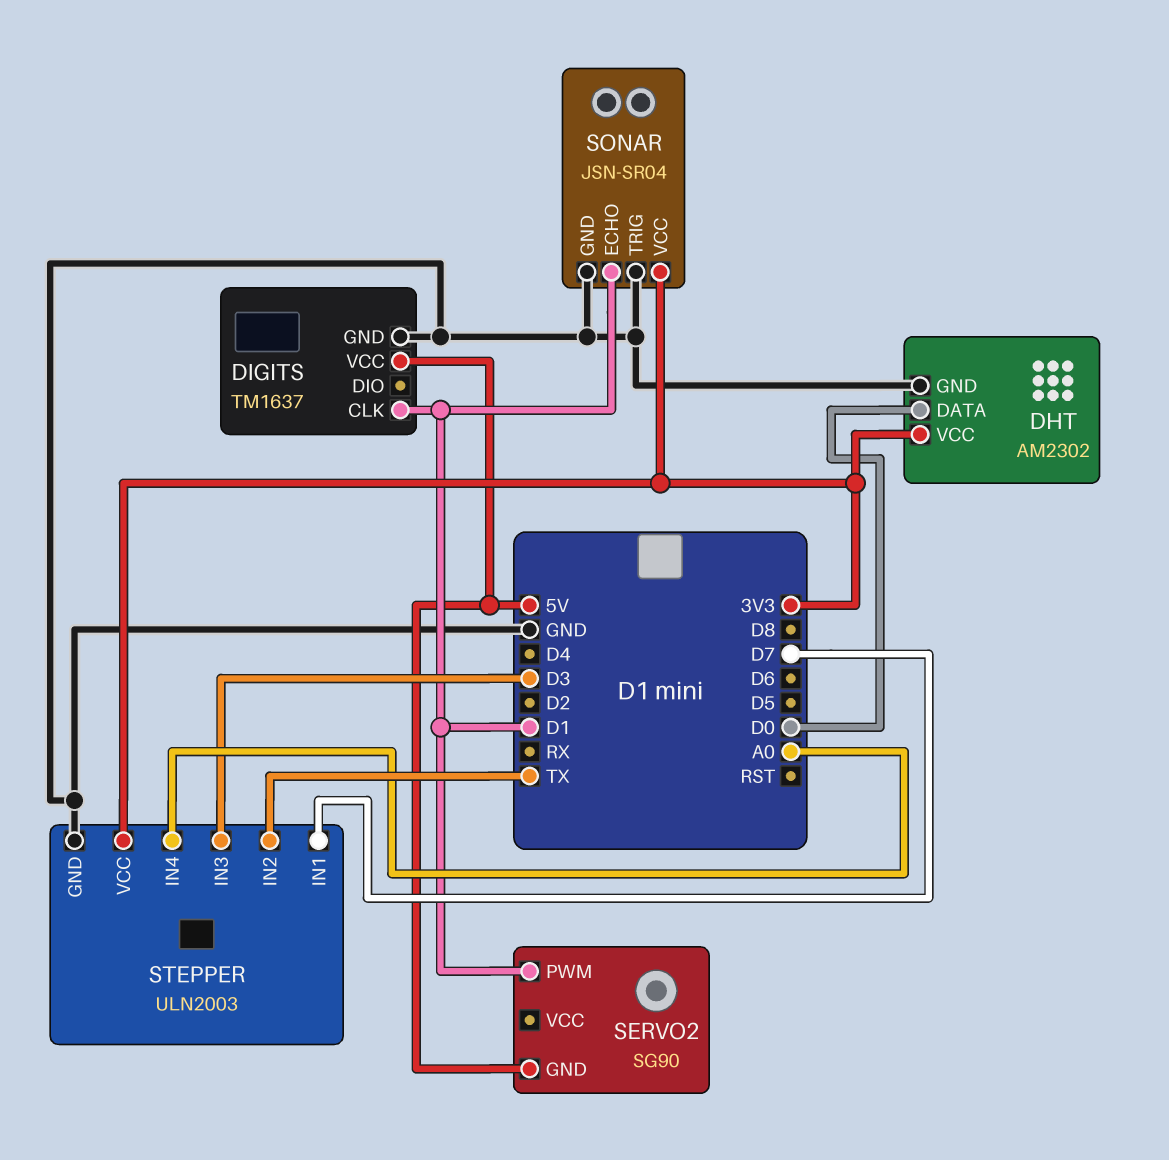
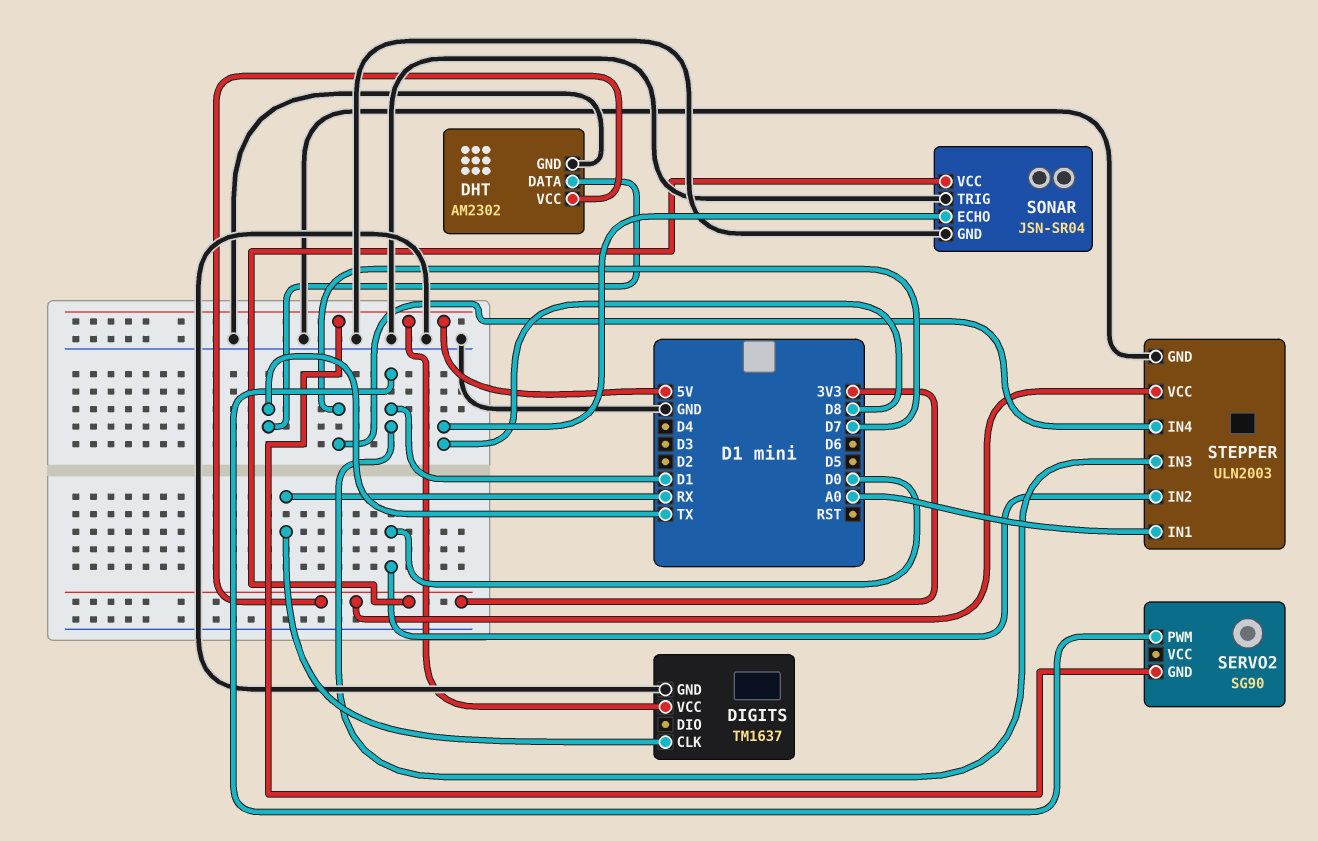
DHT pin DATA: D0 -> TX
DIGITS pin CLK: D1 -> RX
SONAR pin ECHO: D1 -> D8
STEPPER pin IN1: D7 -> A0
STEPPER pin IN2: TX -> D0
STEPPER pin IN3: D3 -> D1
STEPPER pin IN4: A0 -> D7

